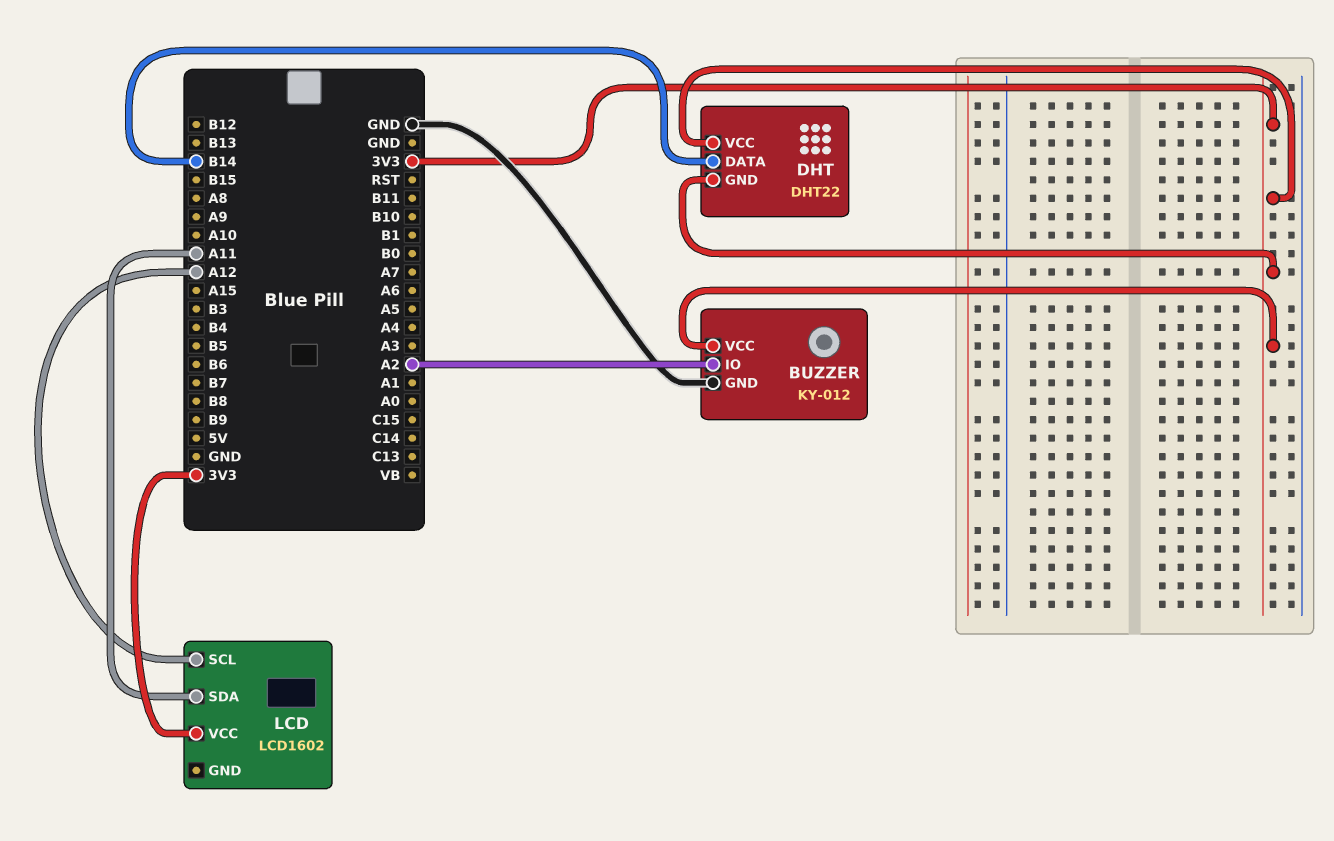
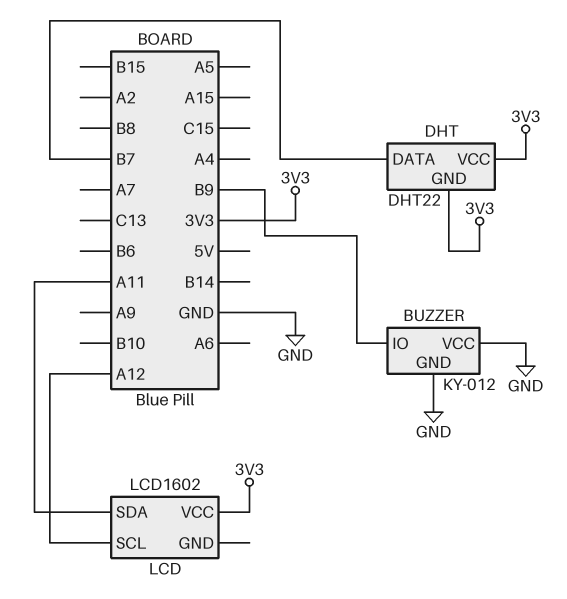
BUZZER pin IO: A2 -> B9
BUZZER pin VCC: 3V3 -> GND
DHT pin DATA: B14 -> B7

